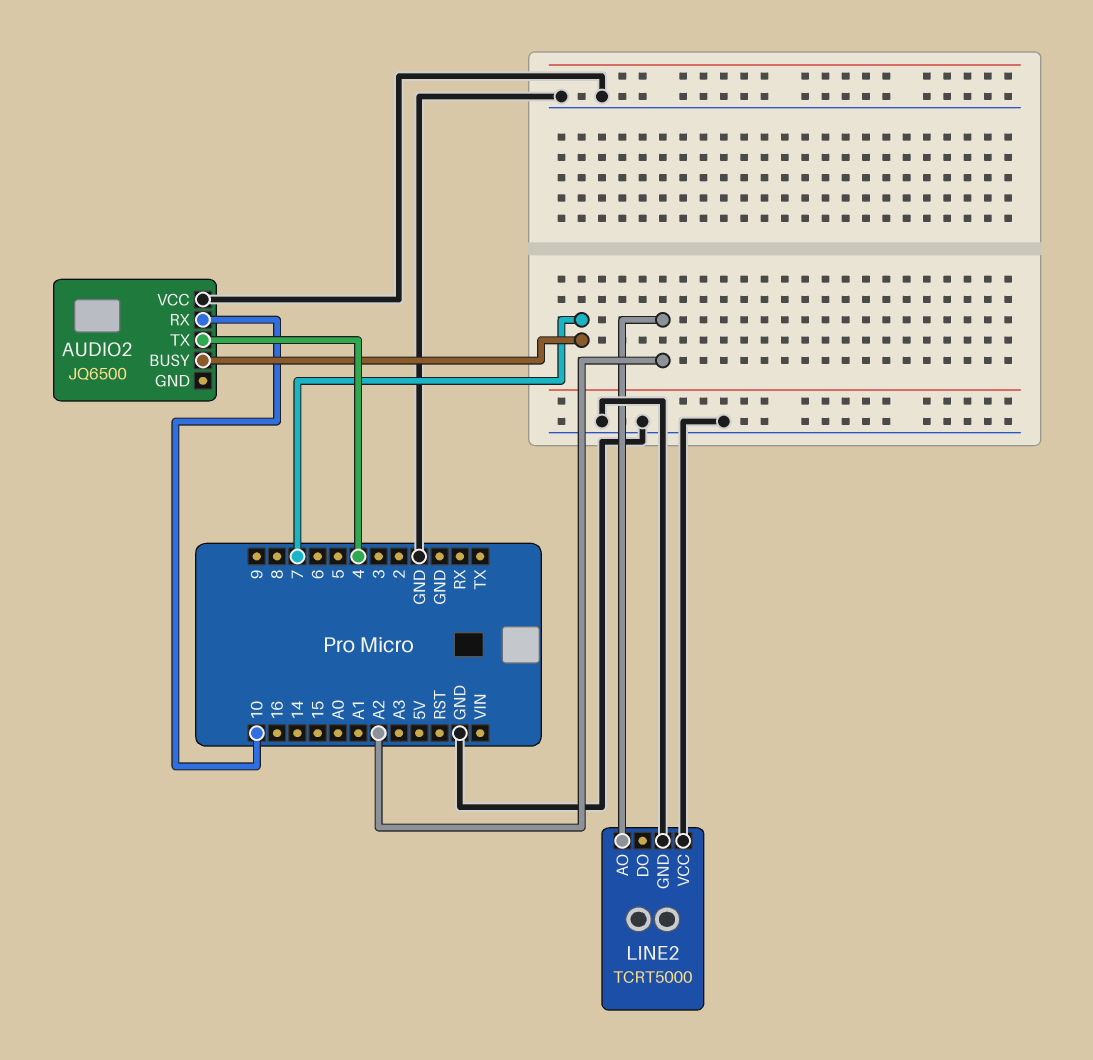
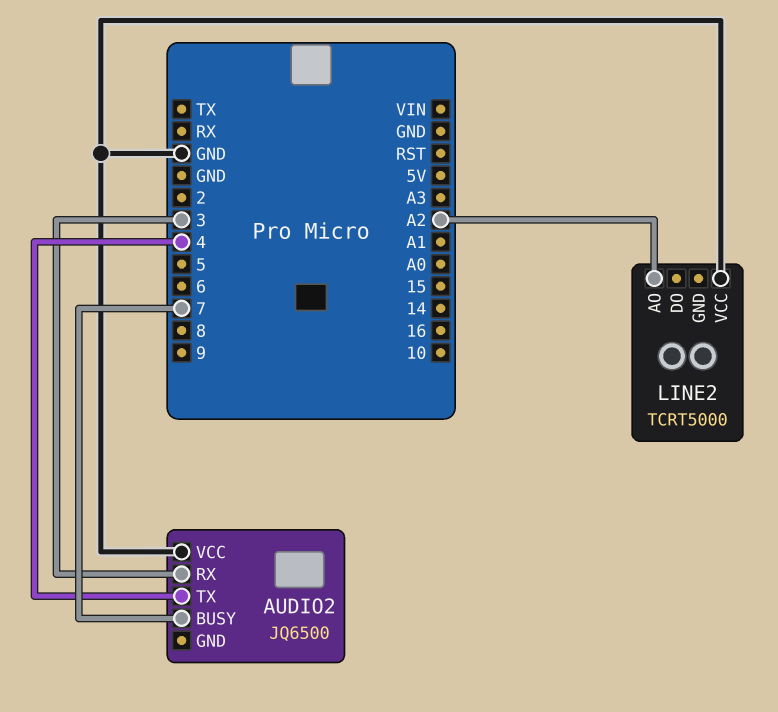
AUDIO2 pin RX: 10 -> 3
LINE2 pin GND: GND -> none

